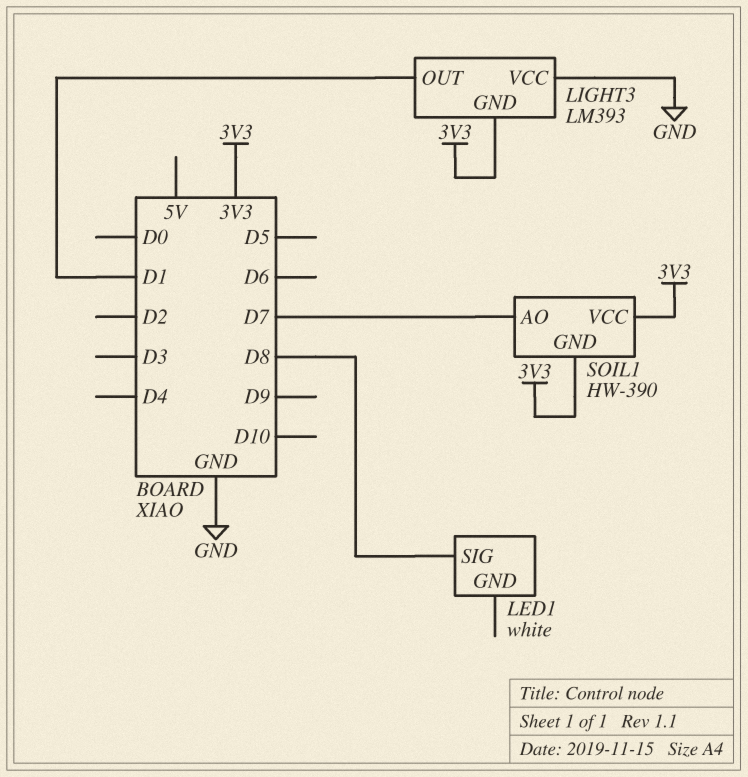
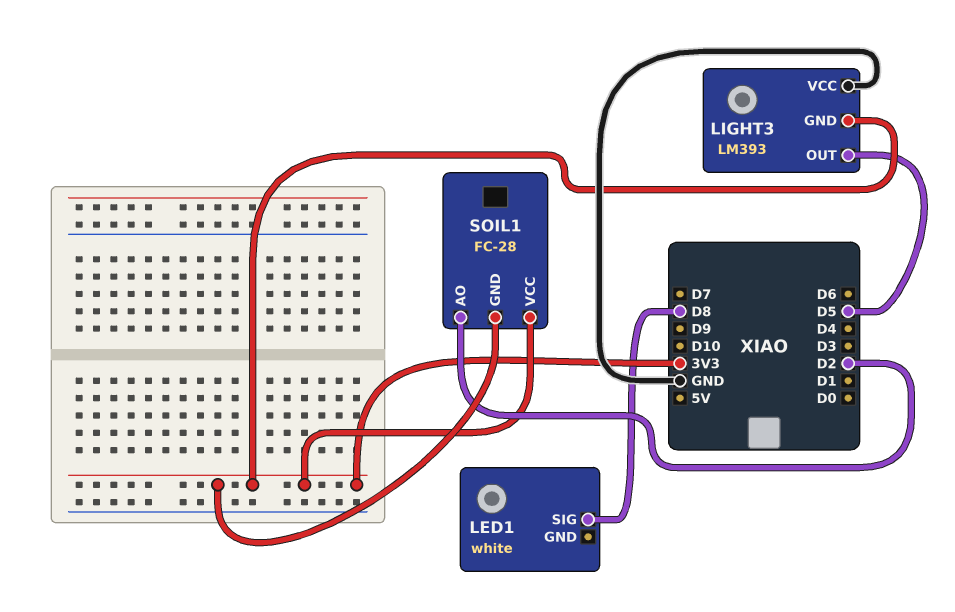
LIGHT3 pin OUT: D1 -> D5
SOIL1: HW-390 -> FC-28
SOIL1 pin AO: D7 -> D2

